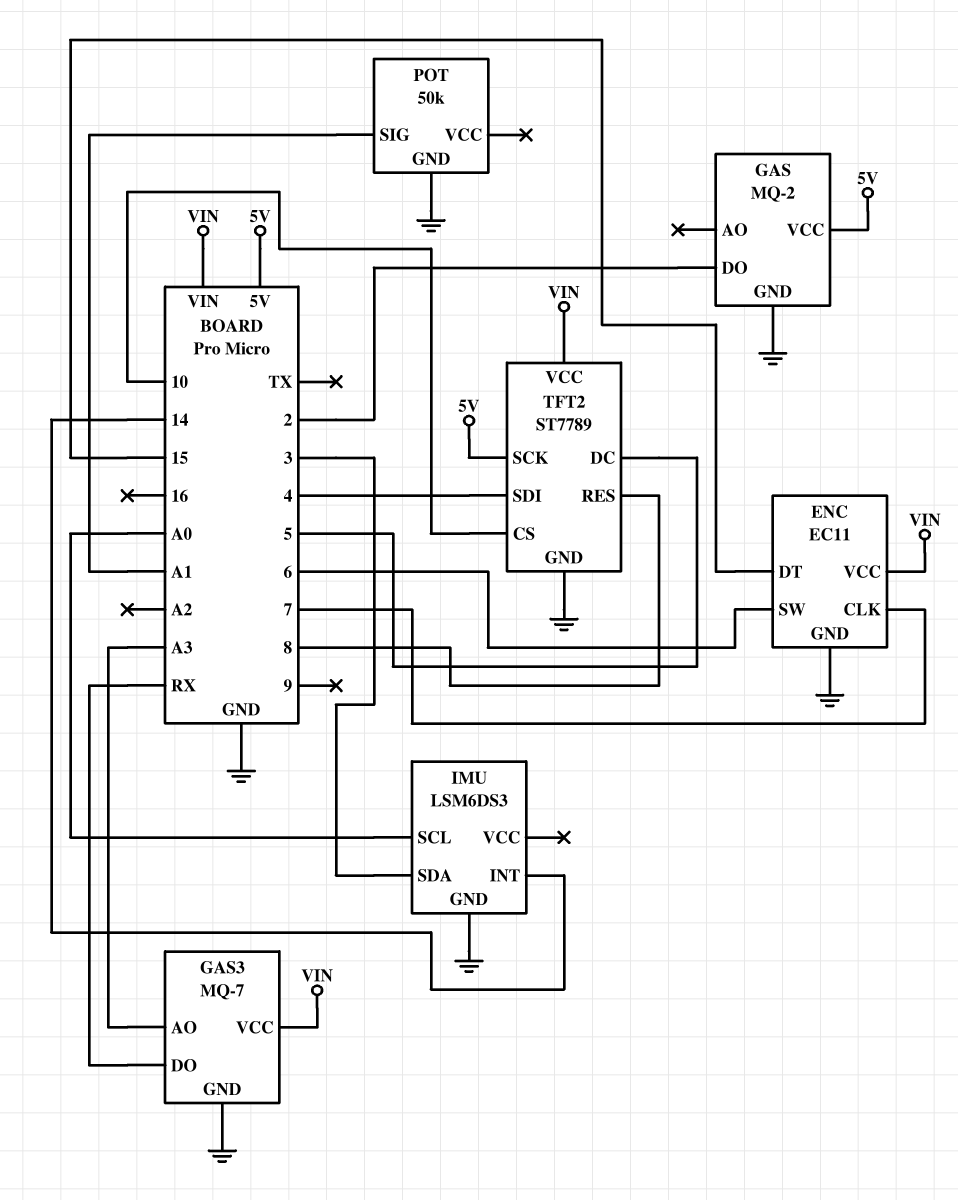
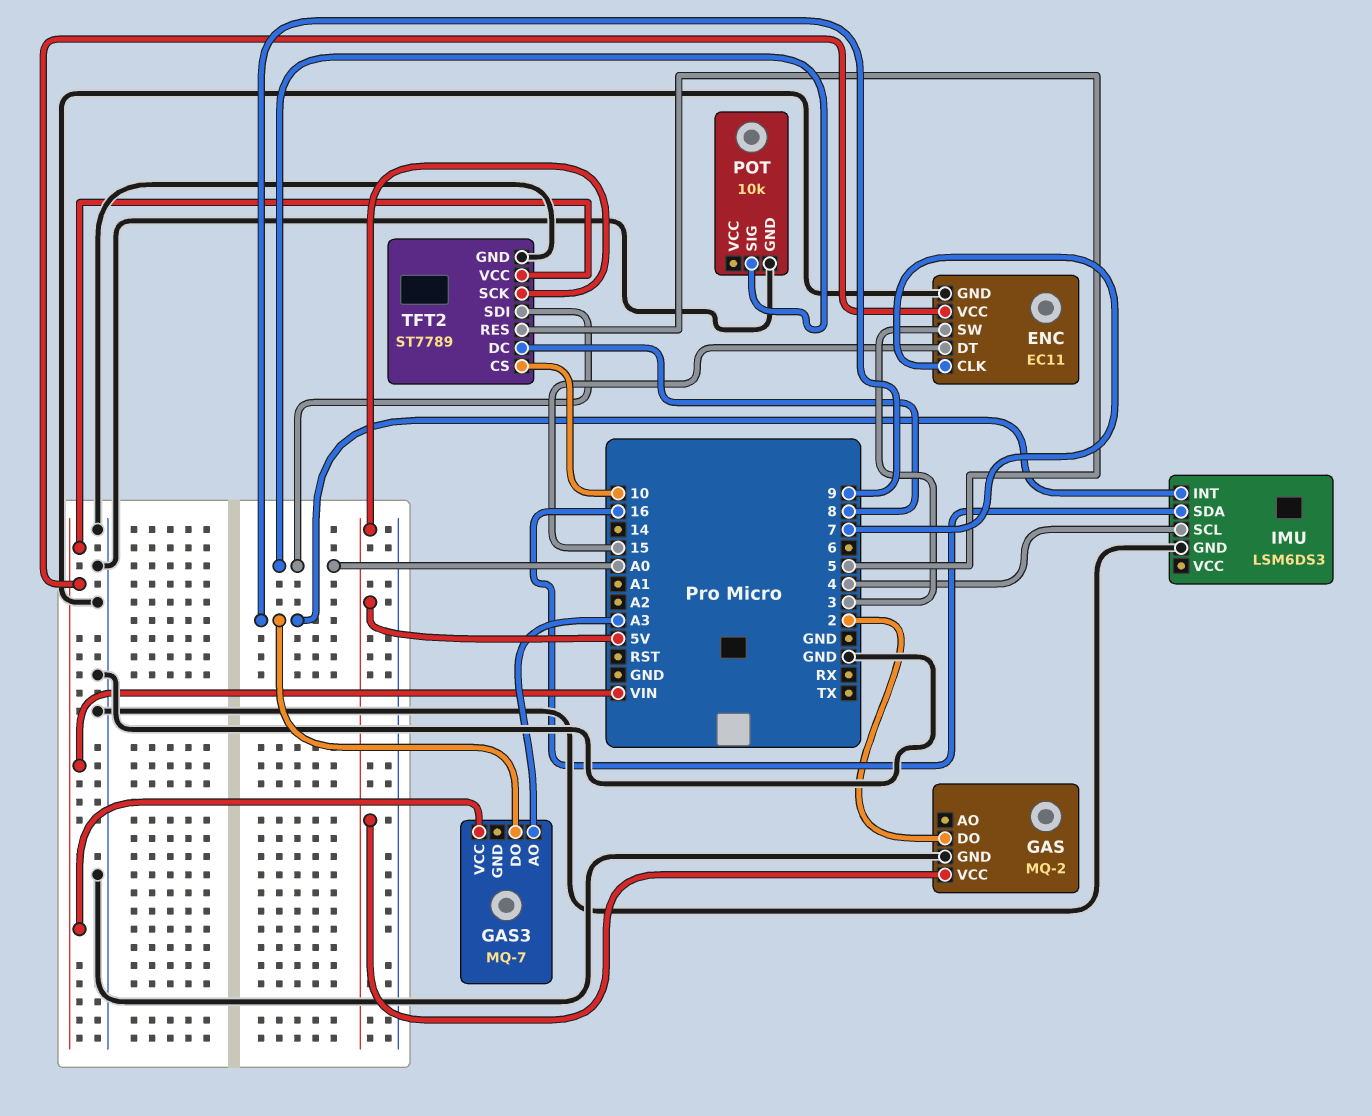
ENC pin SW: 6 -> 3
GAS3 pin DO: RX -> 9
GAS3 pin GND: GND -> none
IMU pin INT: 14 -> 9
IMU pin SCL: A0 -> 4
IMU pin SDA: 3 -> 16
POT: 50k -> 10k
POT pin SIG: A1 -> A0
TFT2 pin DC: 5 -> 8
TFT2 pin RES: 8 -> 5
TFT2 pin SDI: 4 -> A0

